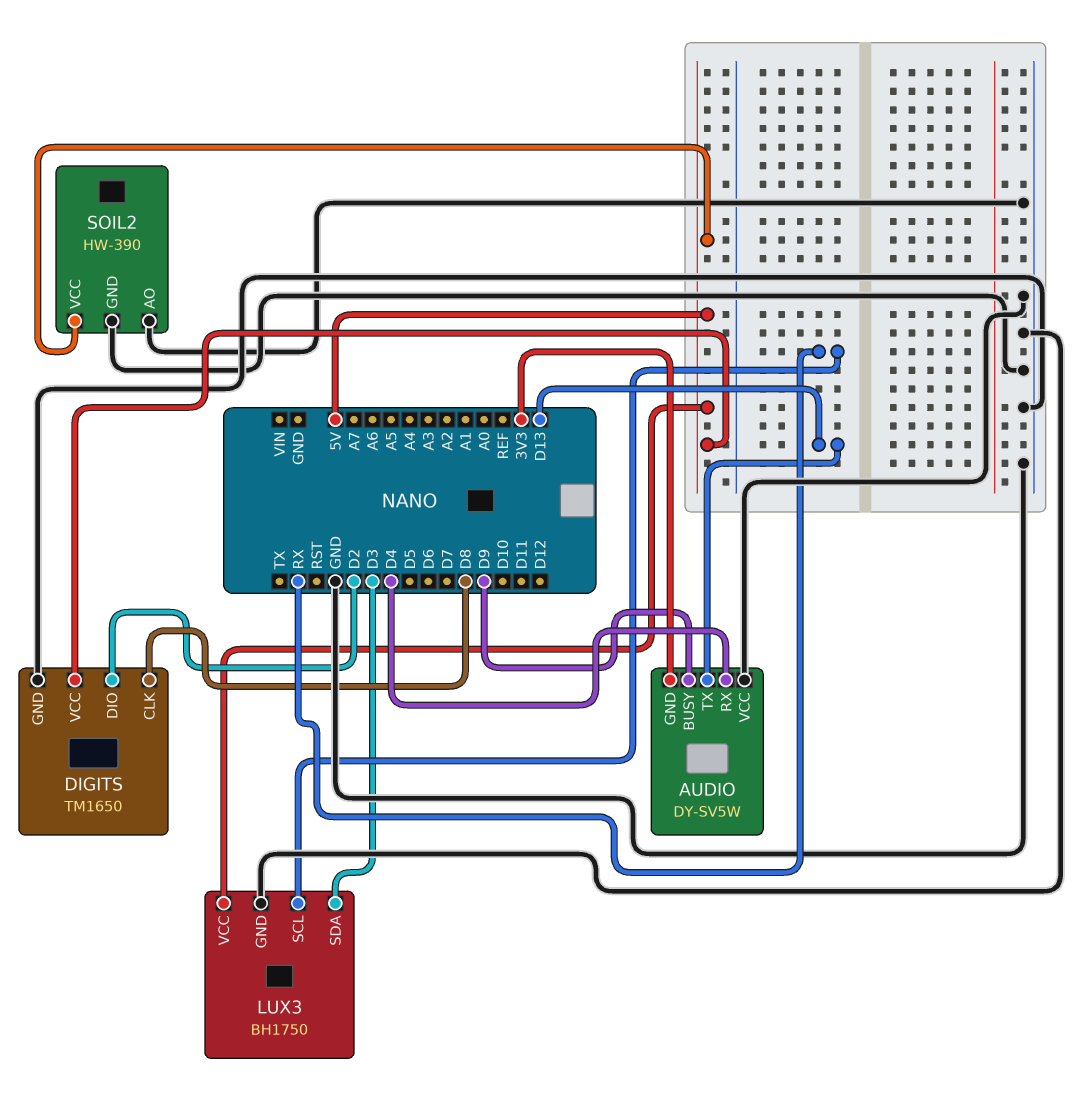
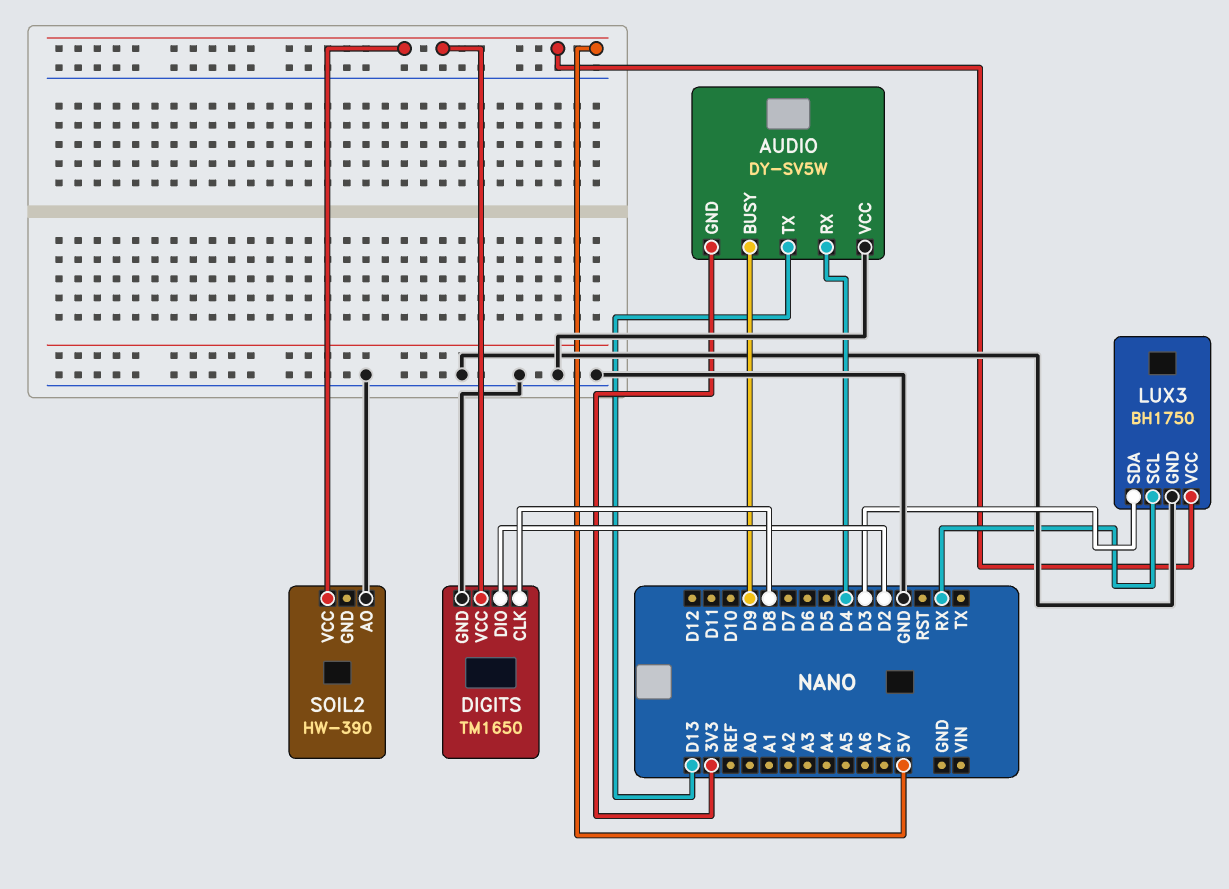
SOIL2 pin GND: GND -> none

